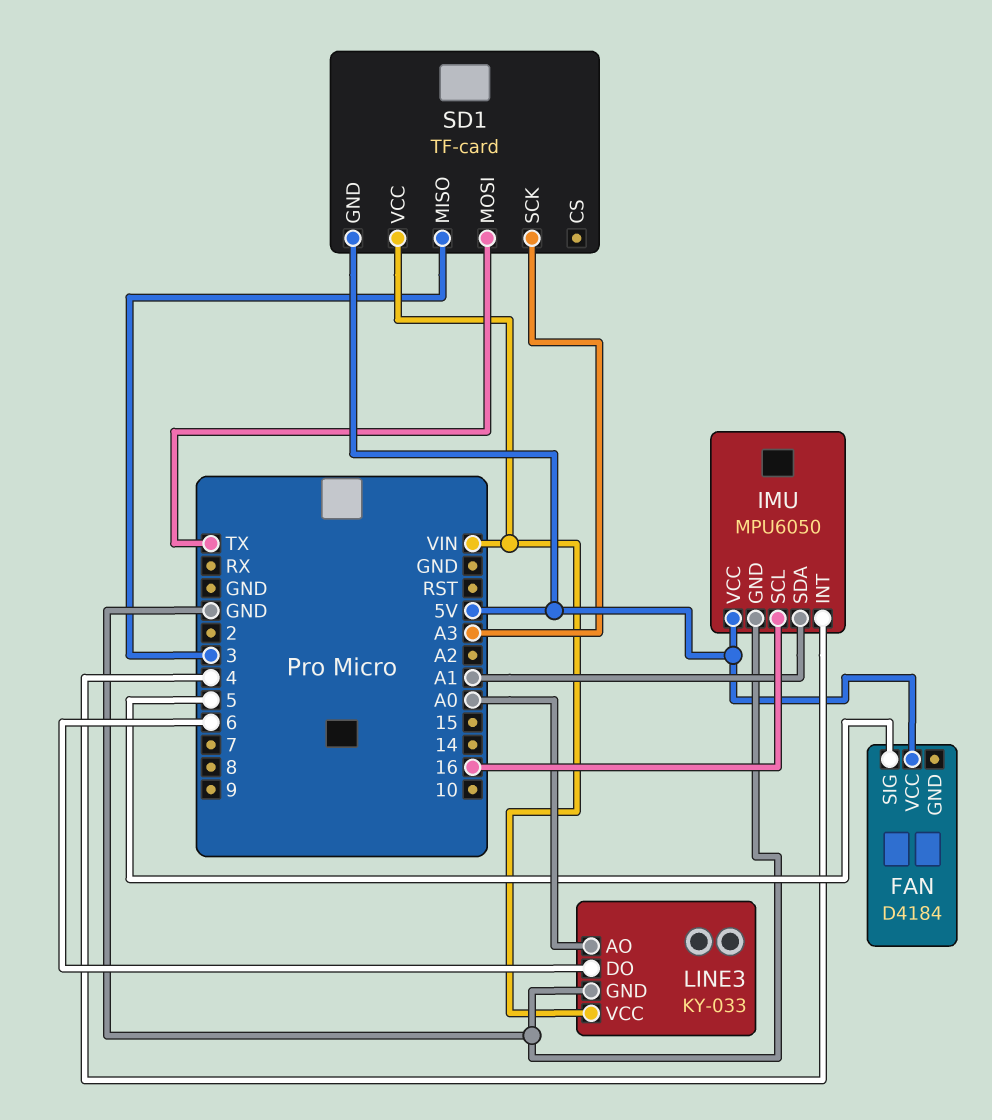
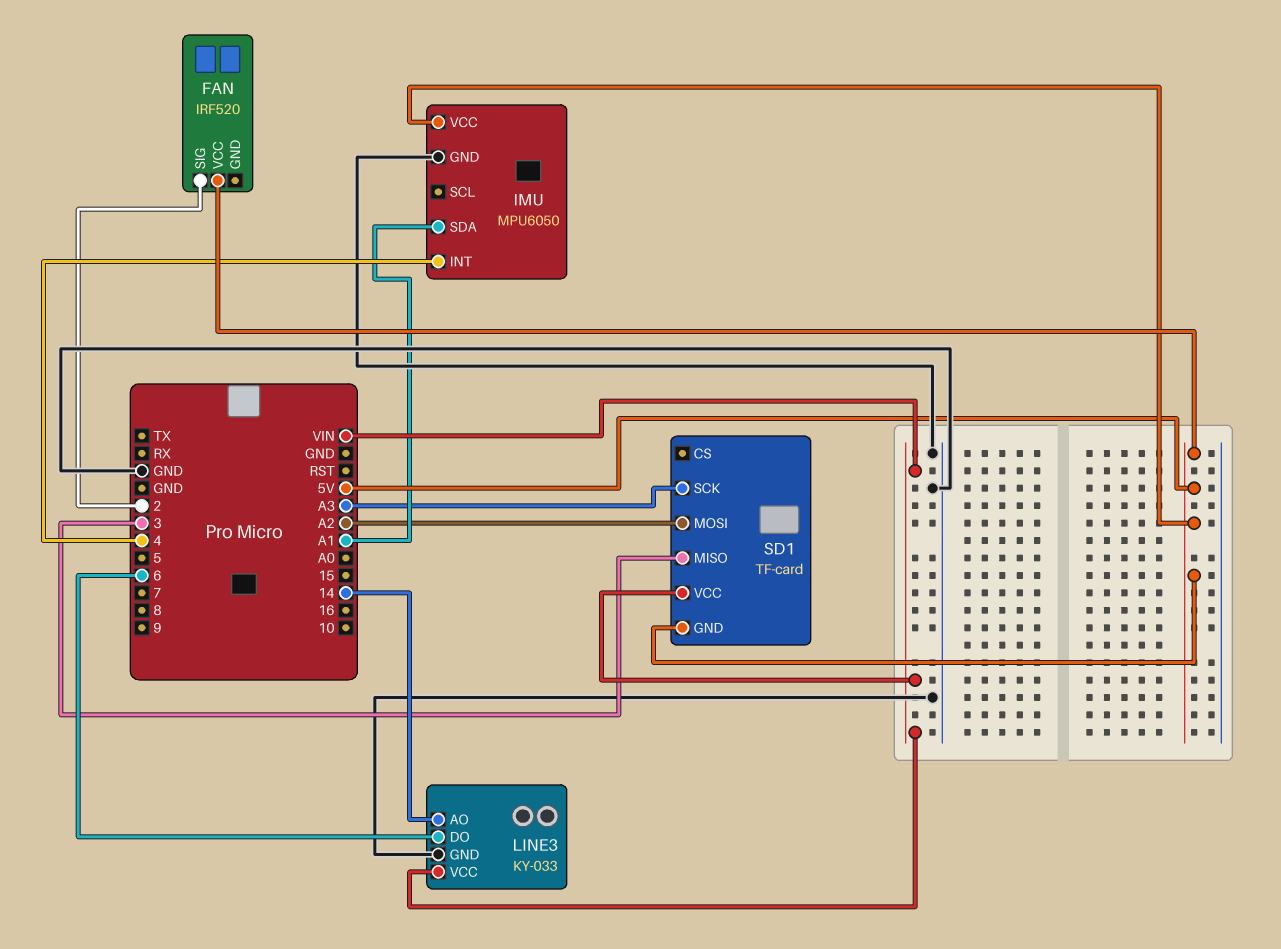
FAN: D4184 -> IRF520
FAN pin SIG: 5 -> 2
IMU pin SCL: 16 -> none
LINE3 pin AO: A0 -> 14
SD1 pin MOSI: TX -> A2

